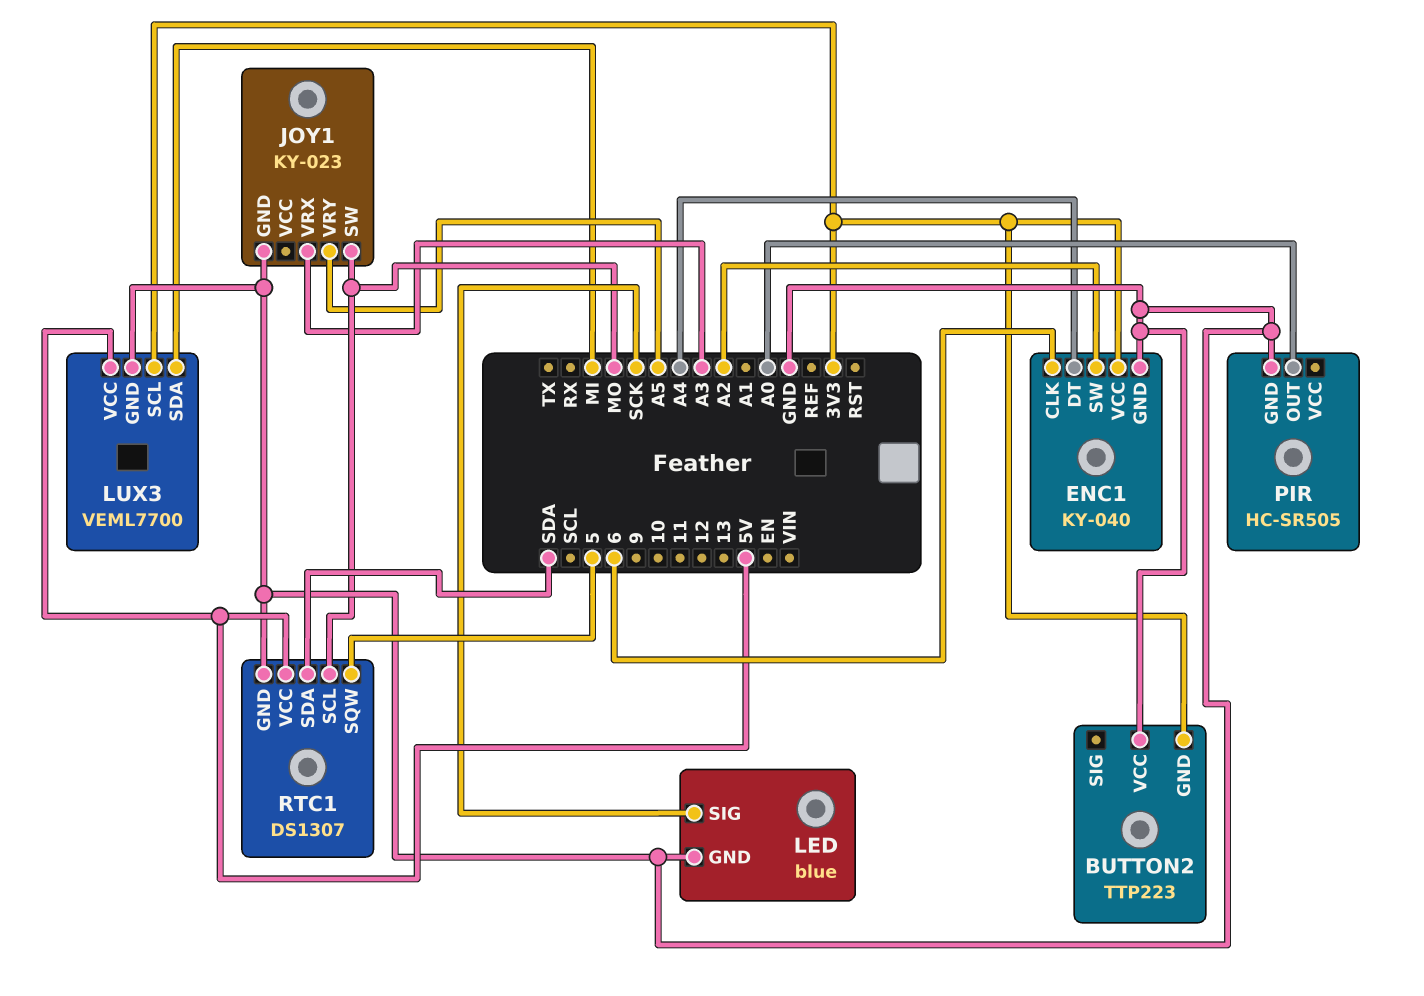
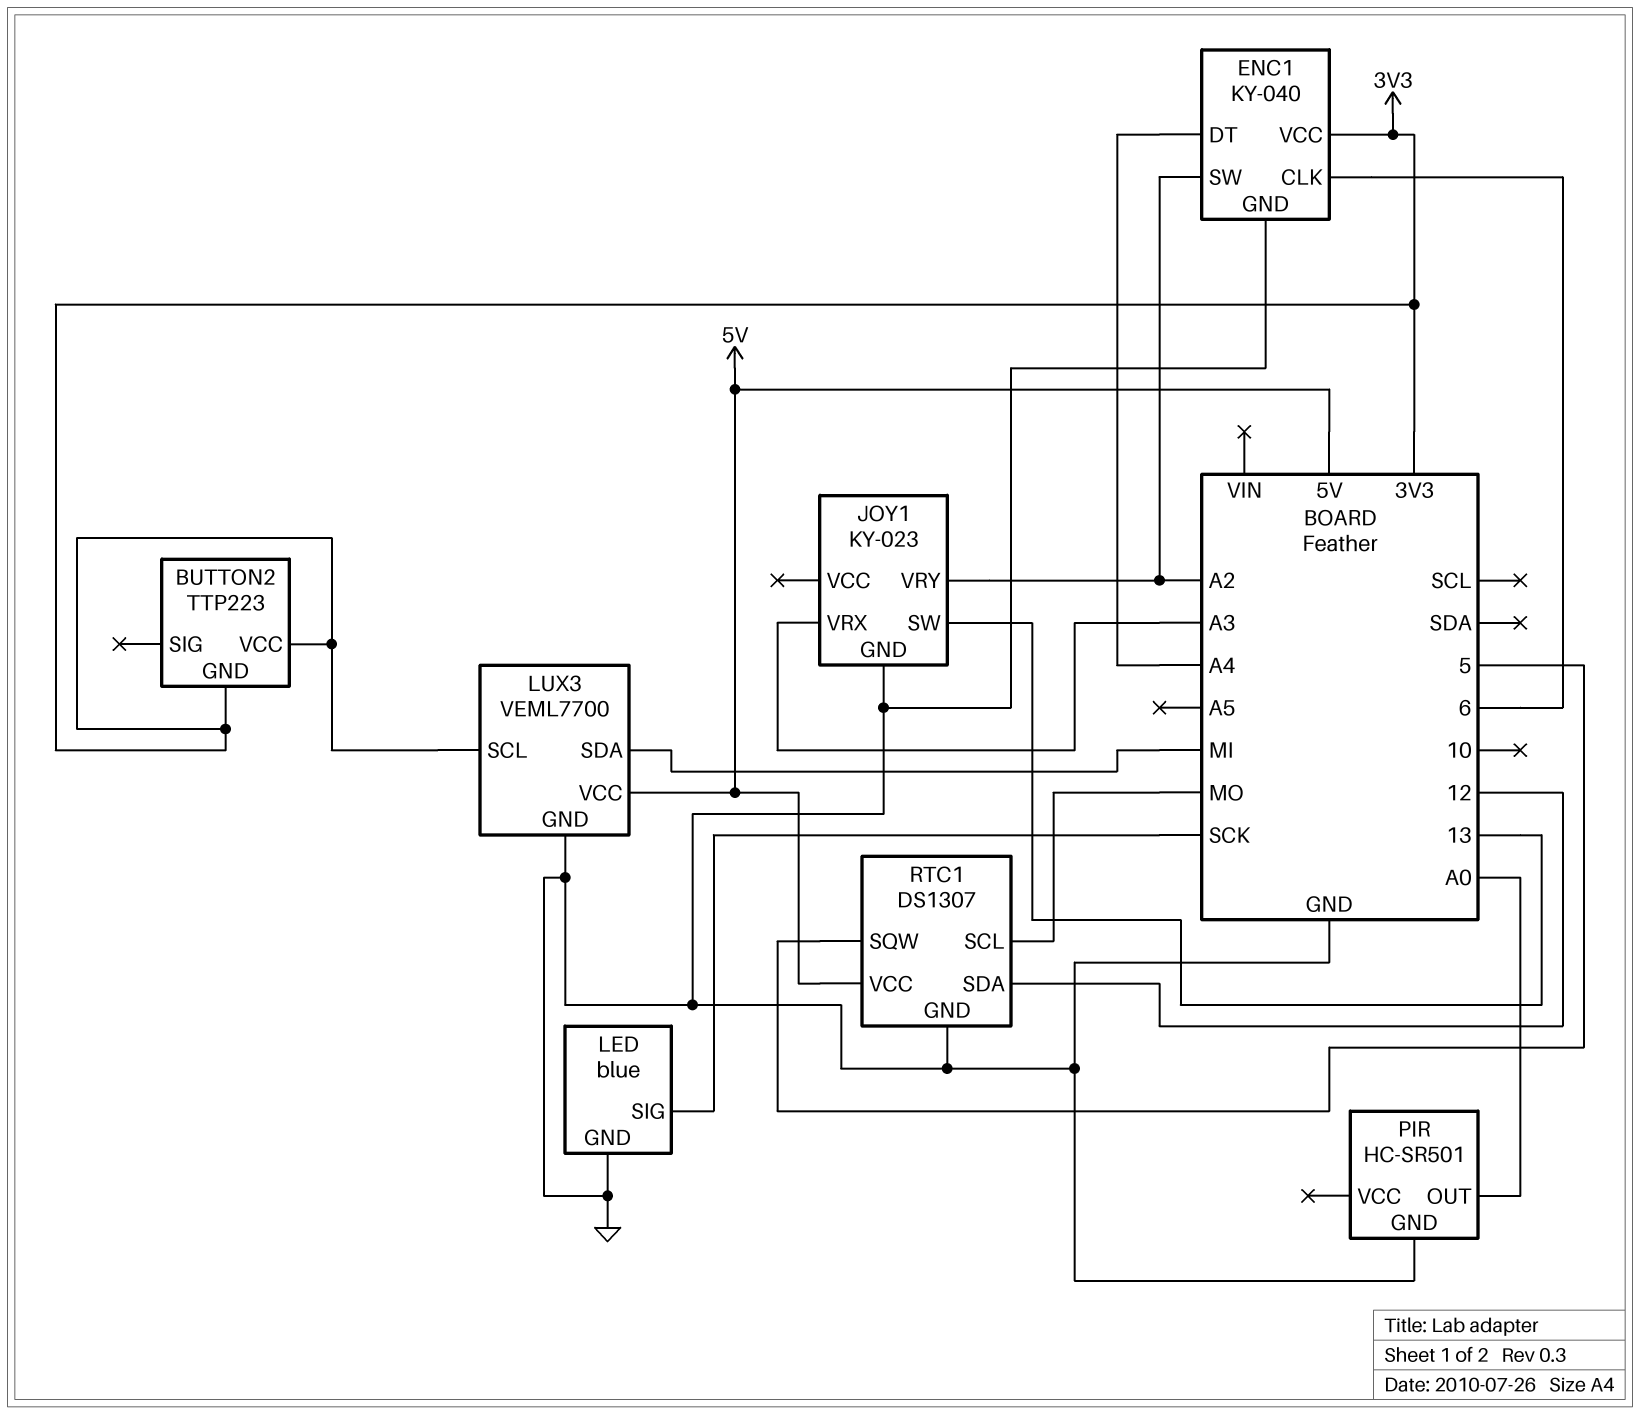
BUTTON2 pin VCC: GND -> 3V3
JOY1 pin SW: MO -> 13
JOY1 pin VRY: A5 -> A2
PIR: HC-SR505 -> HC-SR501
RTC1 pin SDA: SDA -> 12

